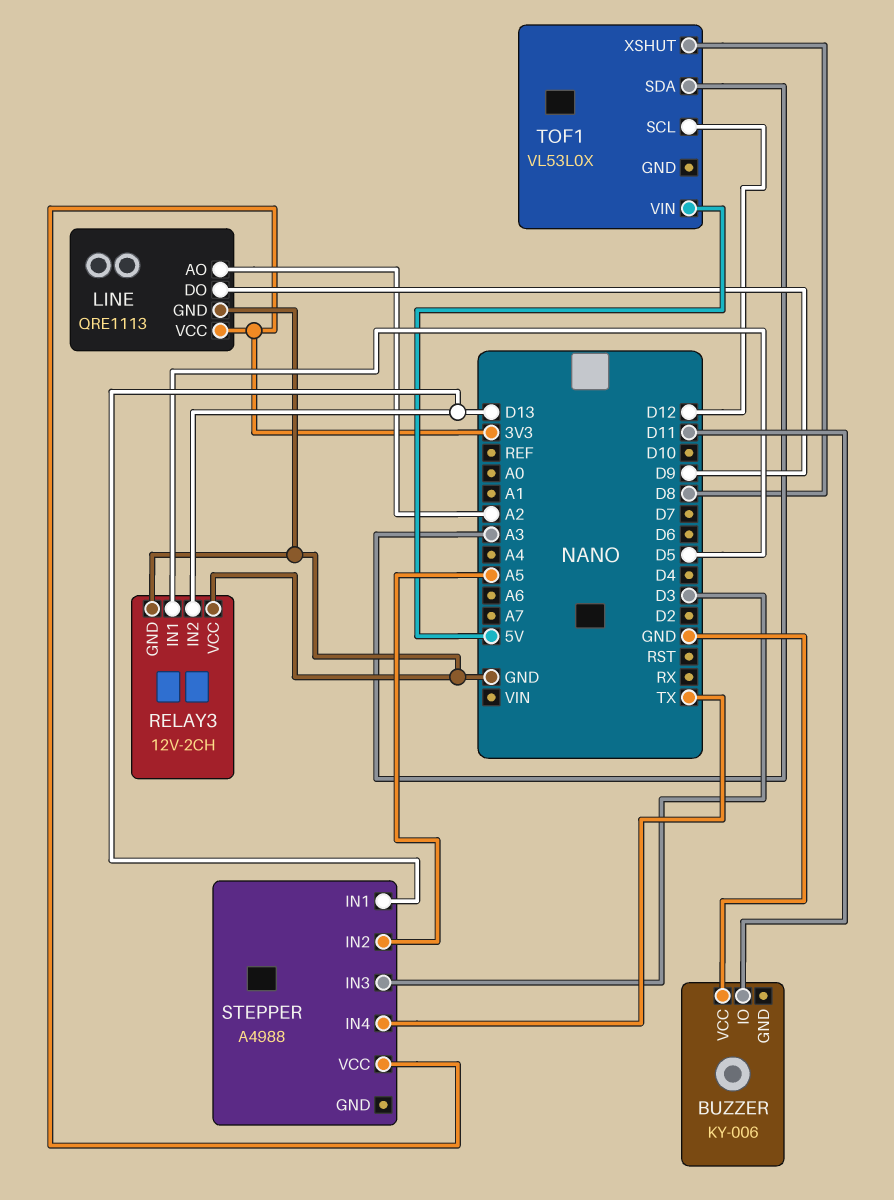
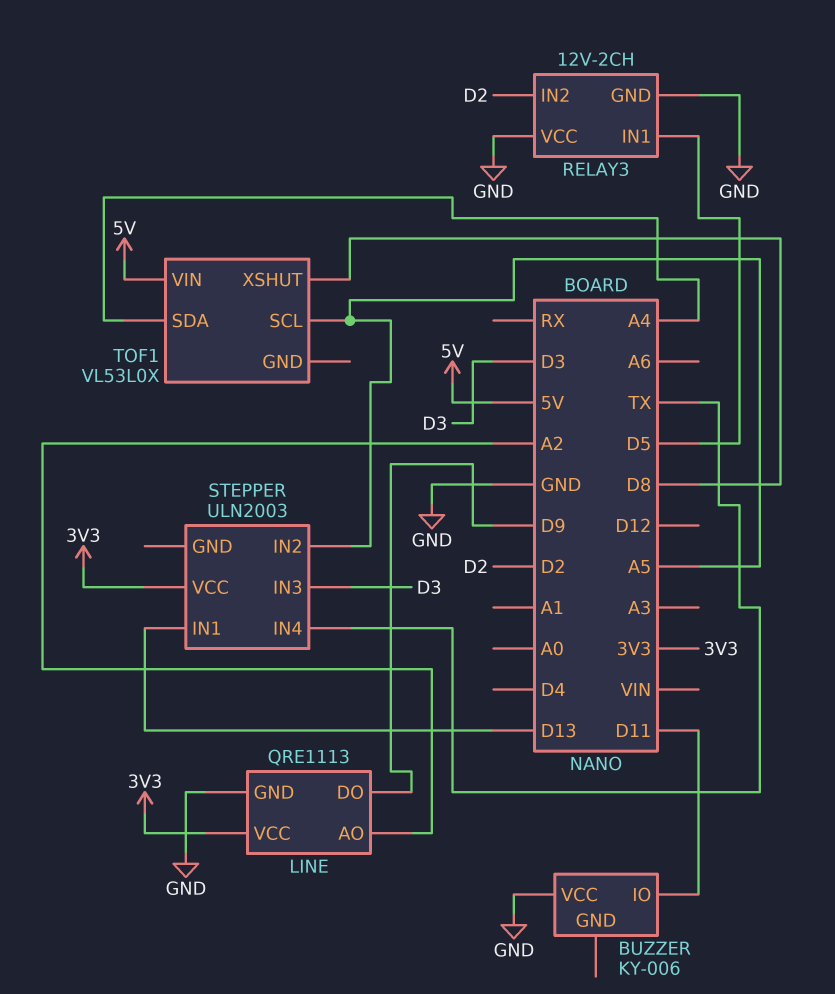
RELAY3 pin IN2: D13 -> D2
STEPPER: A4988 -> ULN2003
TOF1 pin SCL: D12 -> A5
TOF1 pin SDA: A3 -> A4

